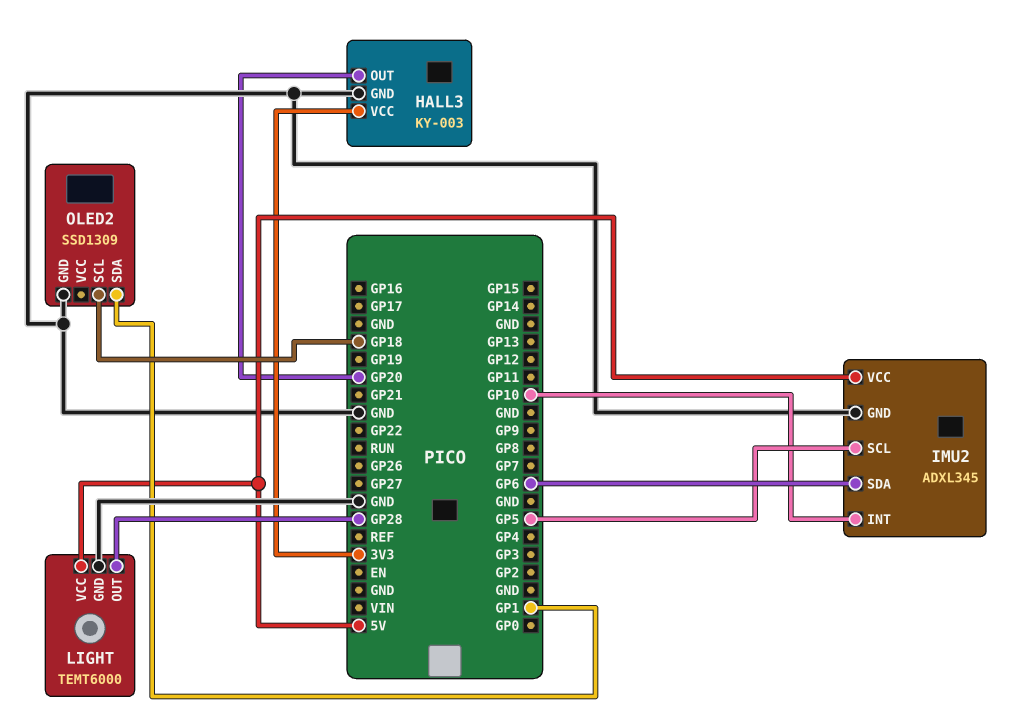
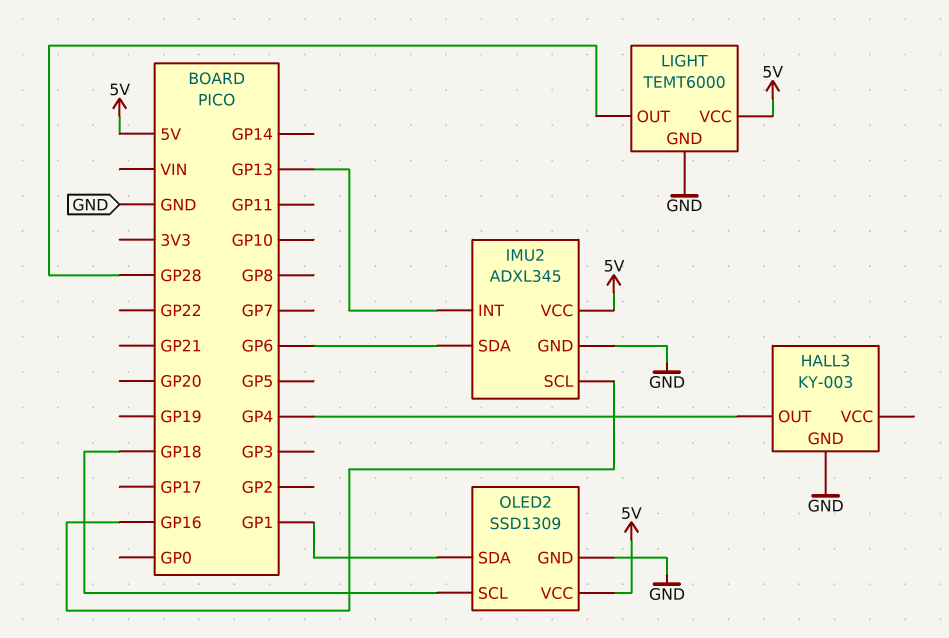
HALL3 pin OUT: GP20 -> GP4
HALL3 pin VCC: 3V3 -> none
IMU2 pin INT: GP10 -> GP13
IMU2 pin SCL: GP5 -> GP16
OLED2 pin VCC: none -> 5V

